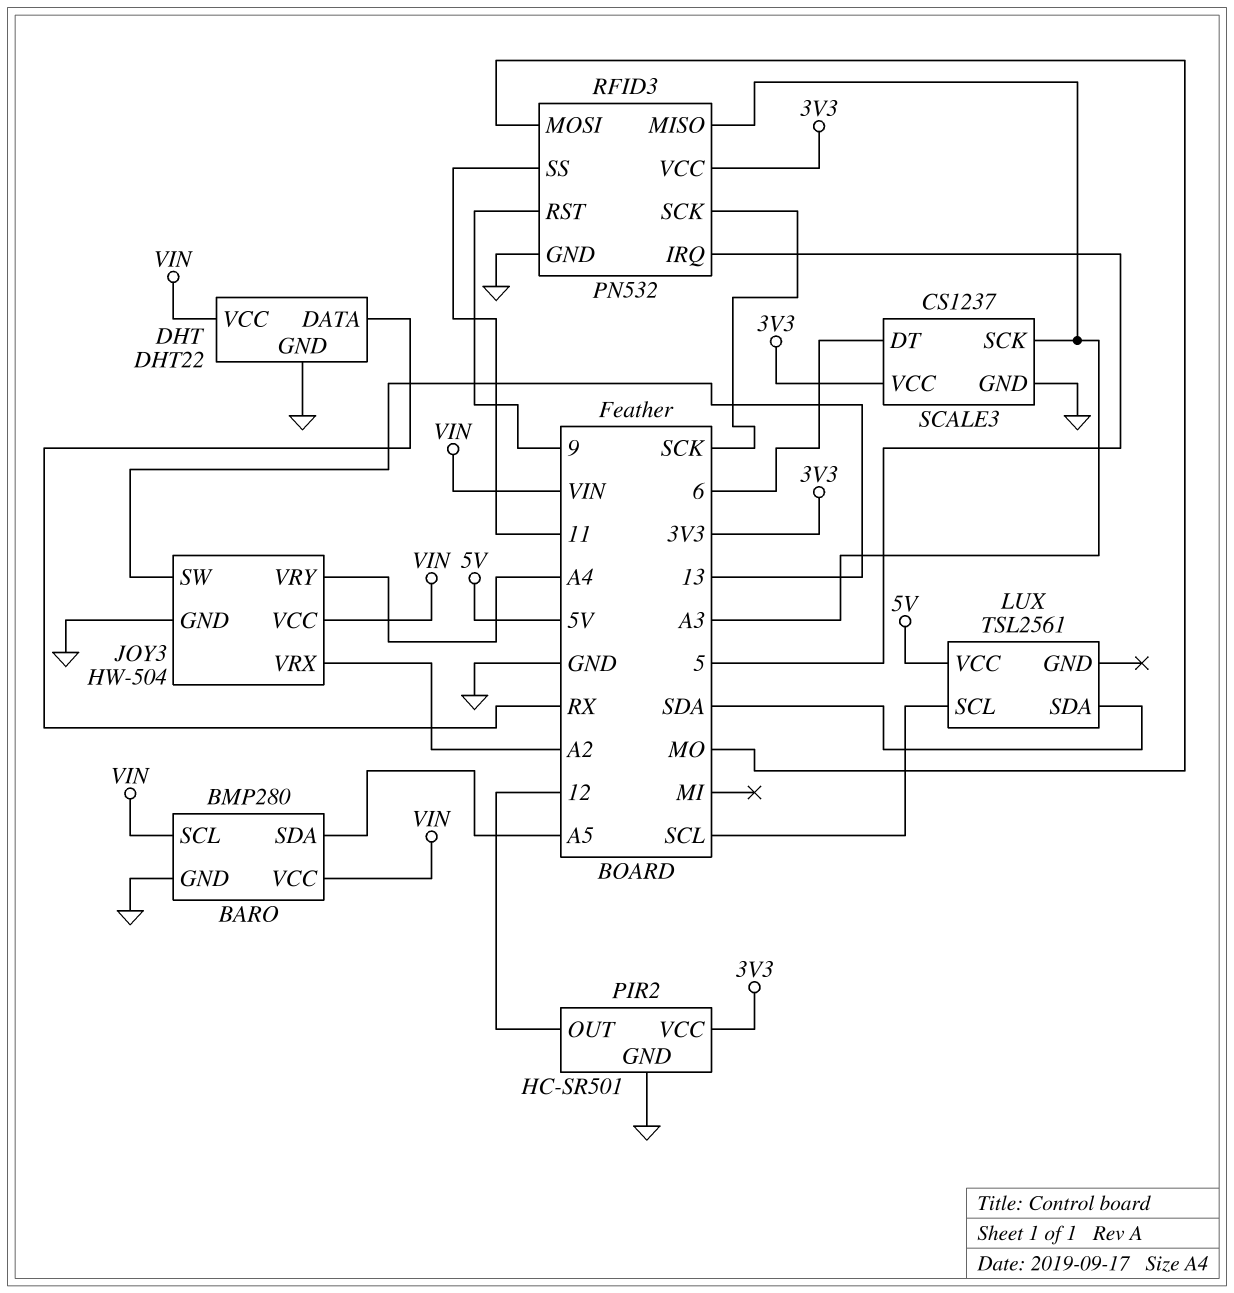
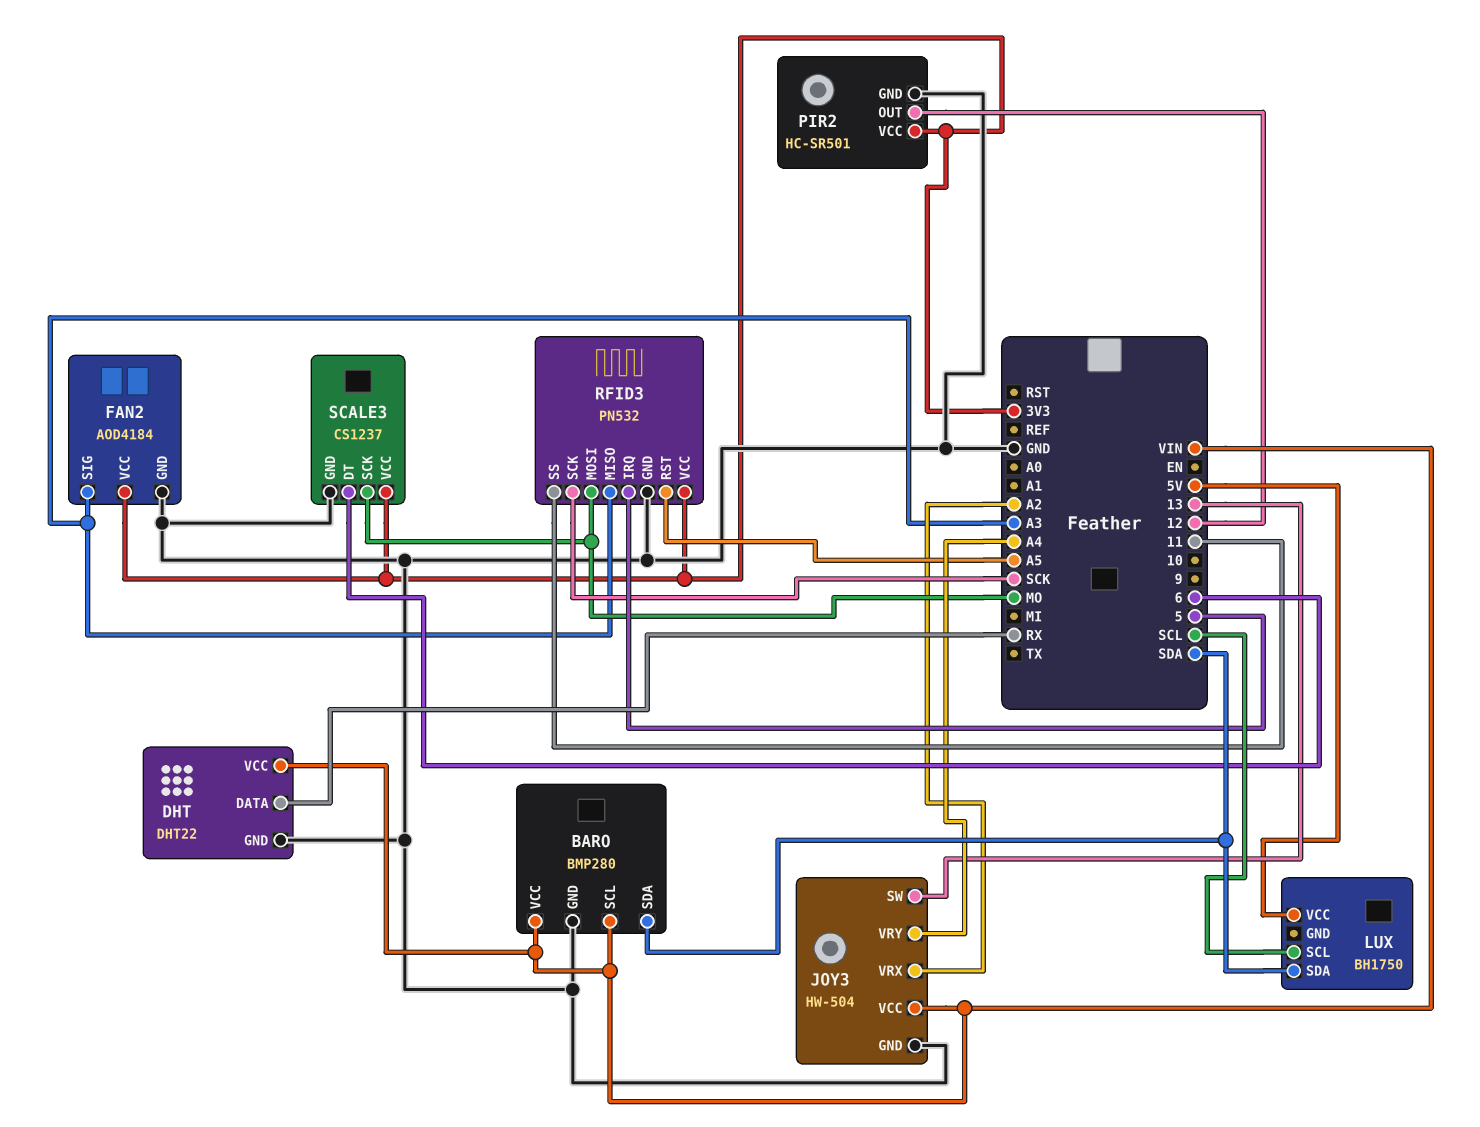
BARO pin SDA: A5 -> SDA
FAN2: none -> AOD4184
FAN2 pin GND: none -> GND
FAN2 pin SIG: none -> A3
FAN2 pin VCC: none -> 3V3
LUX: TSL2561 -> BH1750
RFID3 pin RST: 9 -> A5
SCALE3 pin SCK: A3 -> MO

